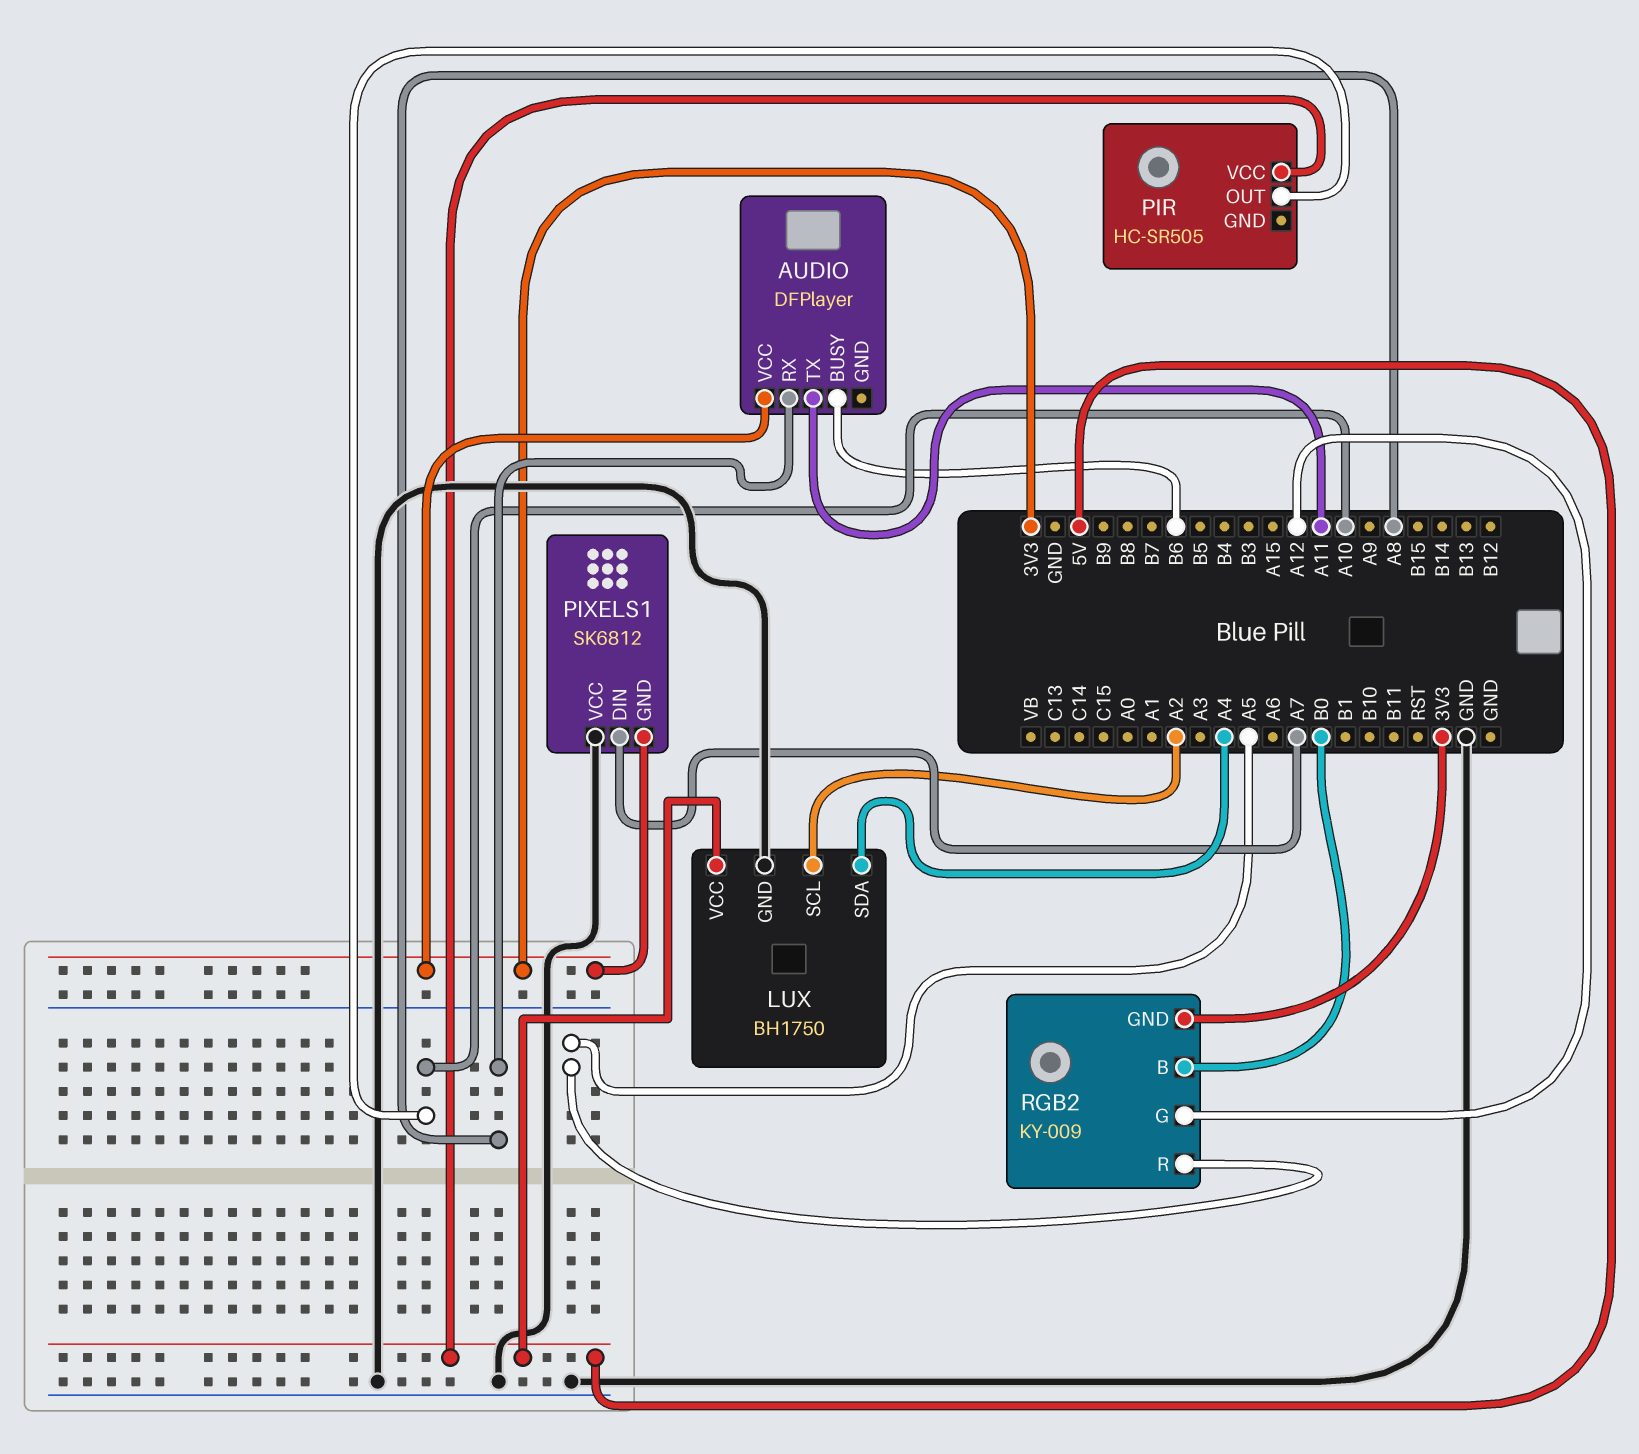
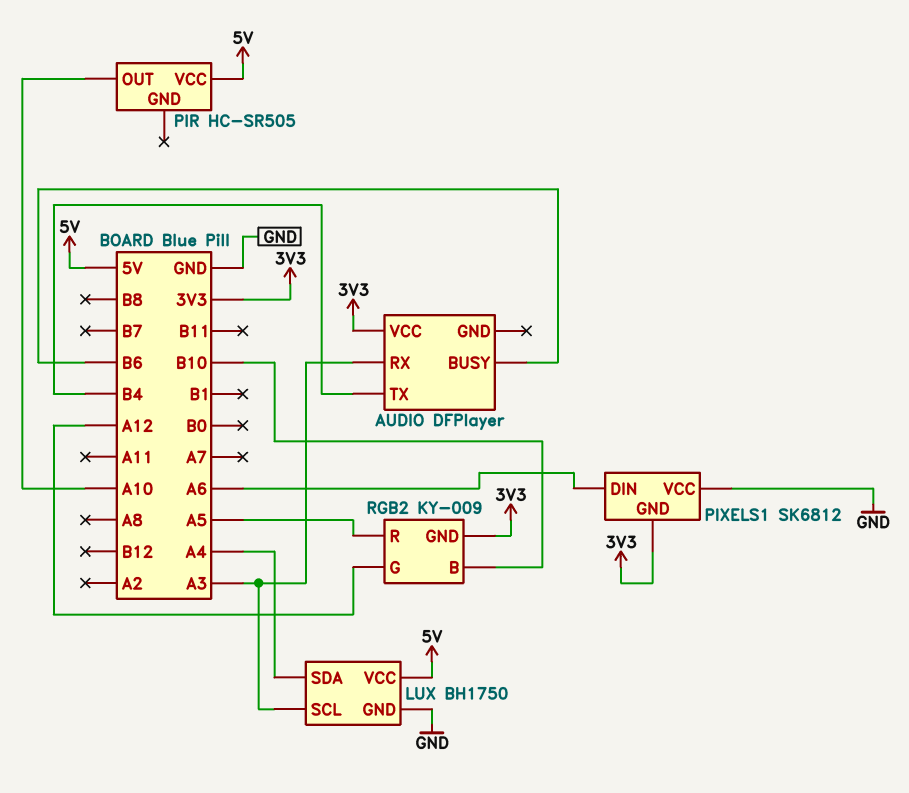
AUDIO pin RX: A8 -> A3
AUDIO pin TX: A11 -> B4
LUX pin SCL: A2 -> A3
PIXELS1 pin DIN: A7 -> A6
RGB2 pin B: B0 -> B10

